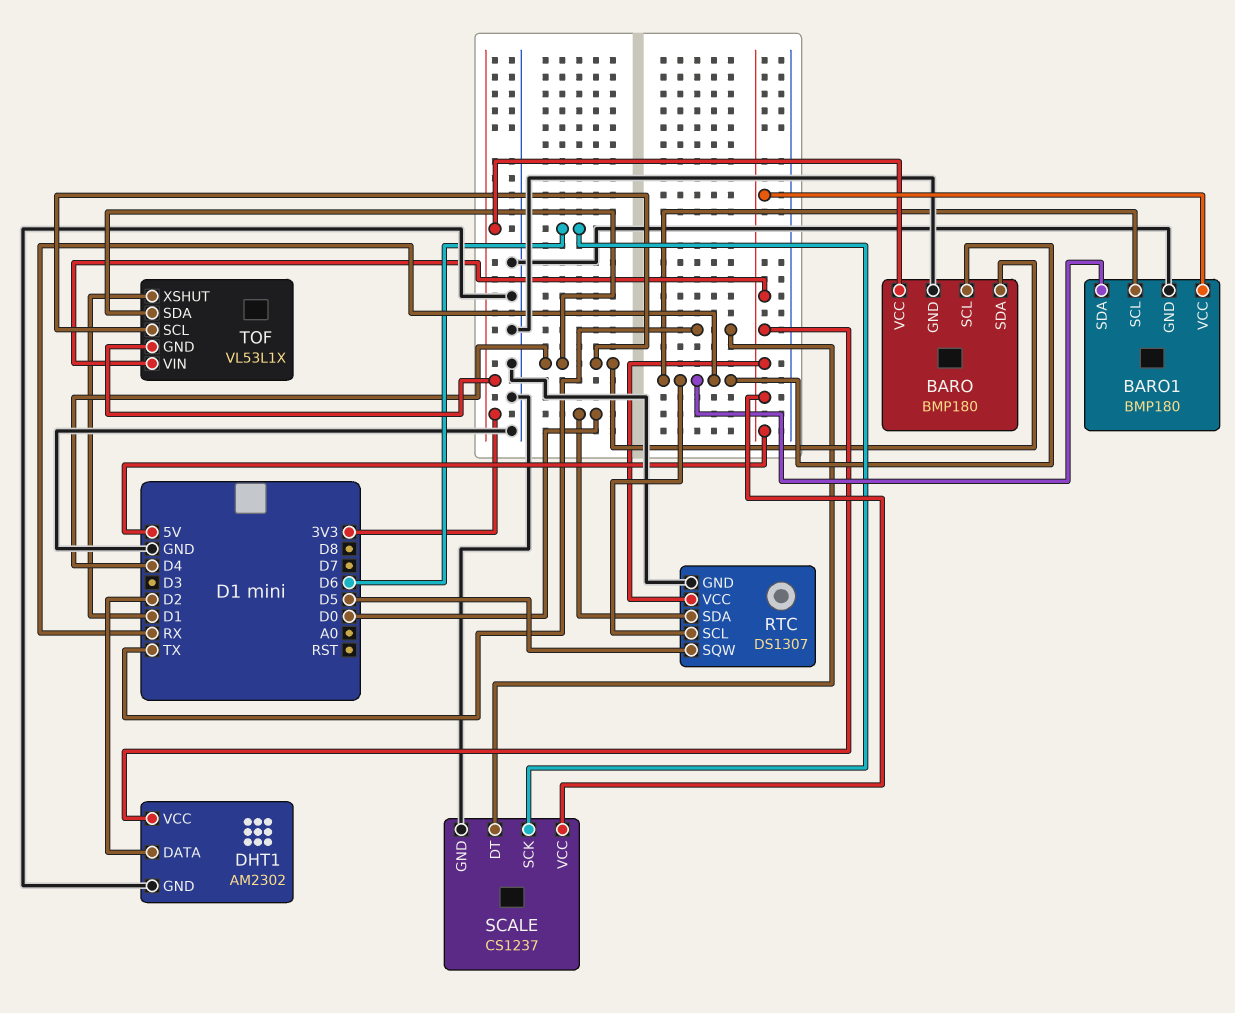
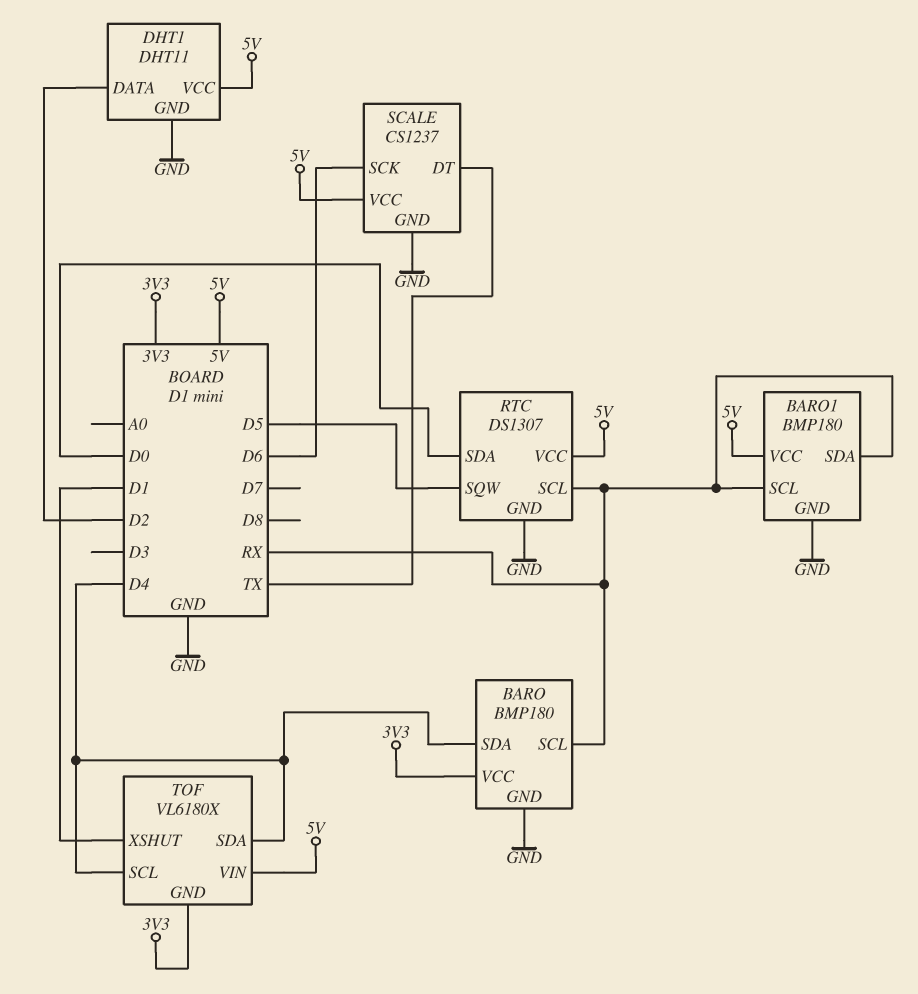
DHT1: AM2302 -> DHT11
TOF: VL53L1X -> VL6180X

